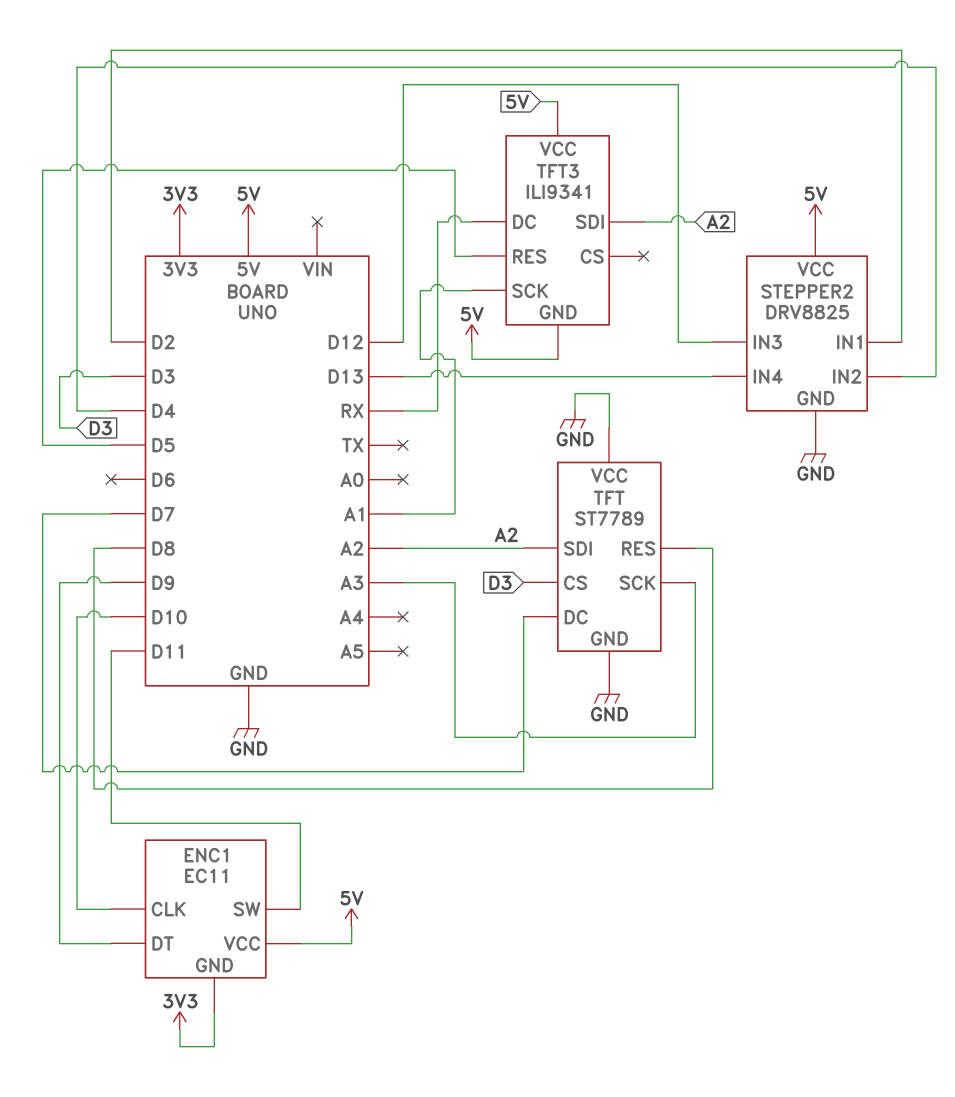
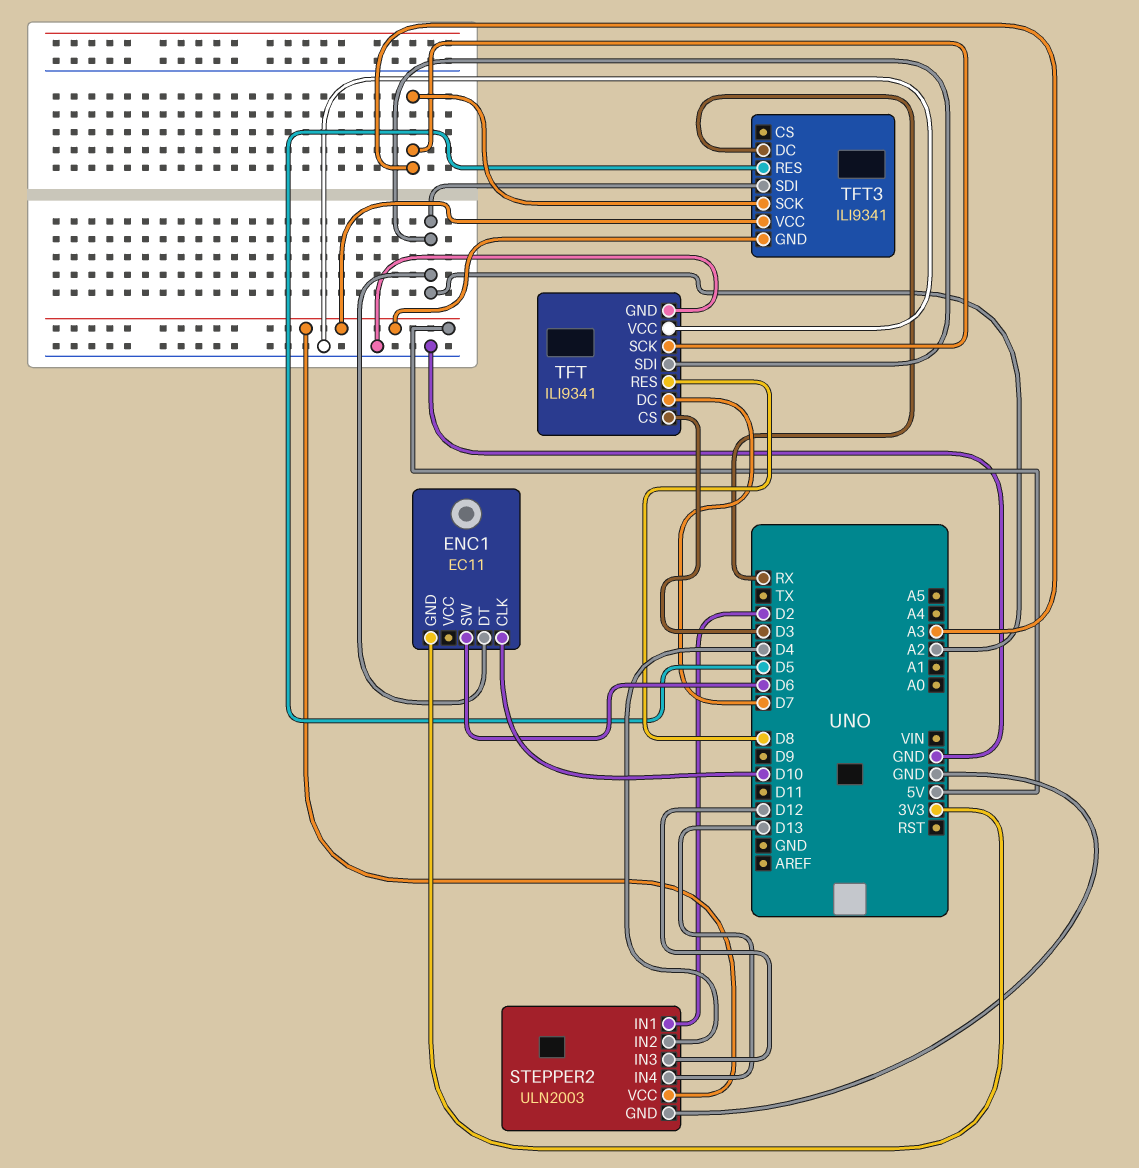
ENC1 pin DT: D9 -> A2
ENC1 pin SW: D11 -> D6
ENC1 pin VCC: 5V -> none
STEPPER2: DRV8825 -> ULN2003
TFT: ST7789 -> ILI9341
TFT3 pin SCK: A1 -> A3

